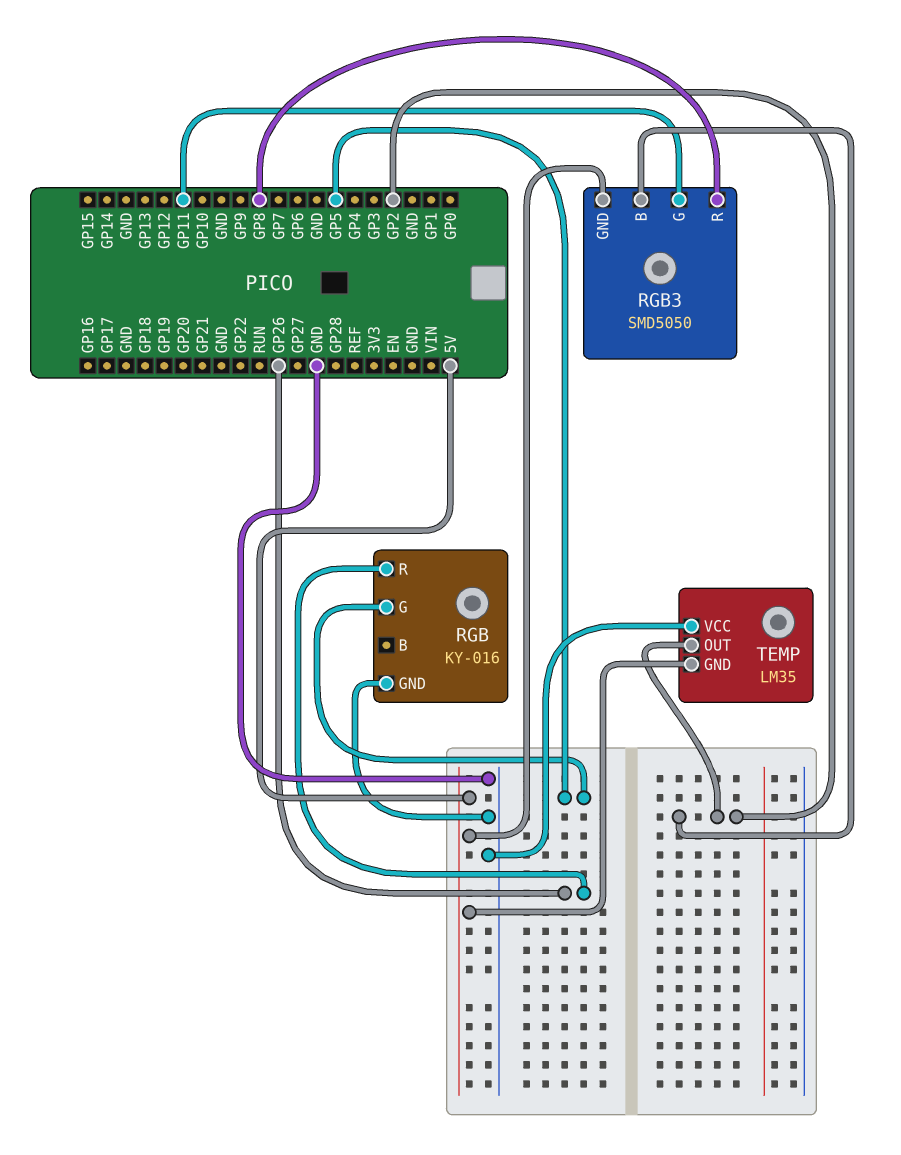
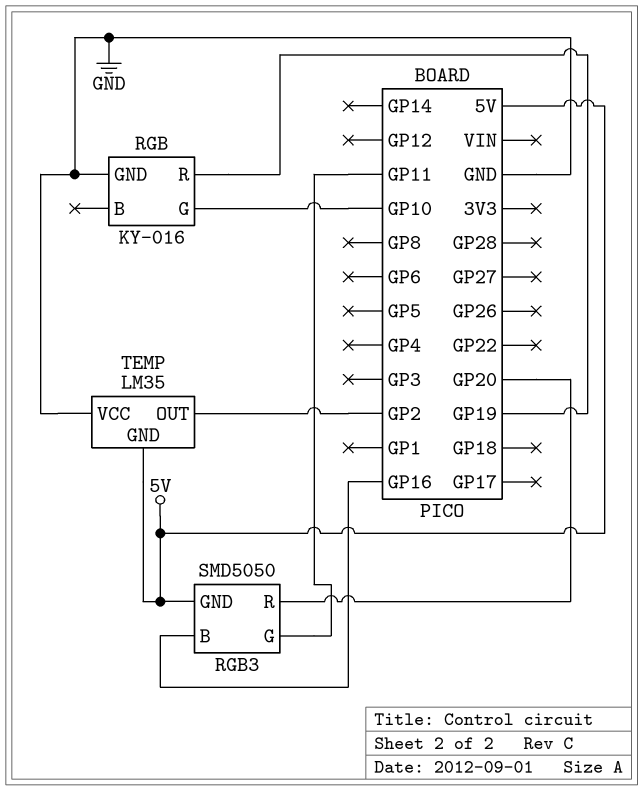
RGB pin G: GP5 -> GP10
RGB pin R: GP26 -> GP19
RGB3 pin B: GP2 -> GP16
RGB3 pin R: GP8 -> GP20

